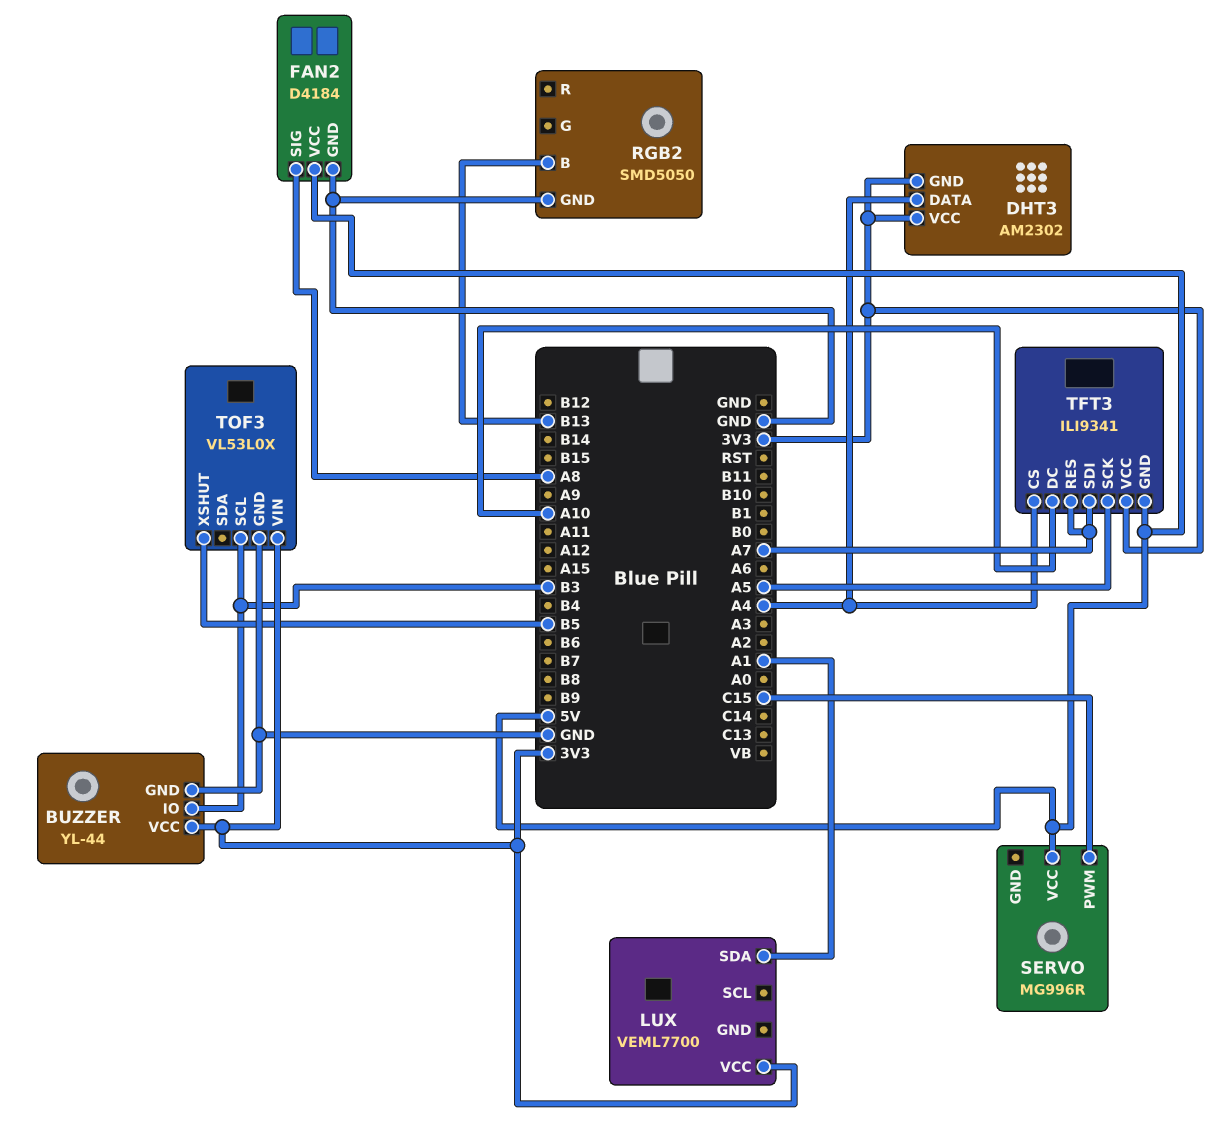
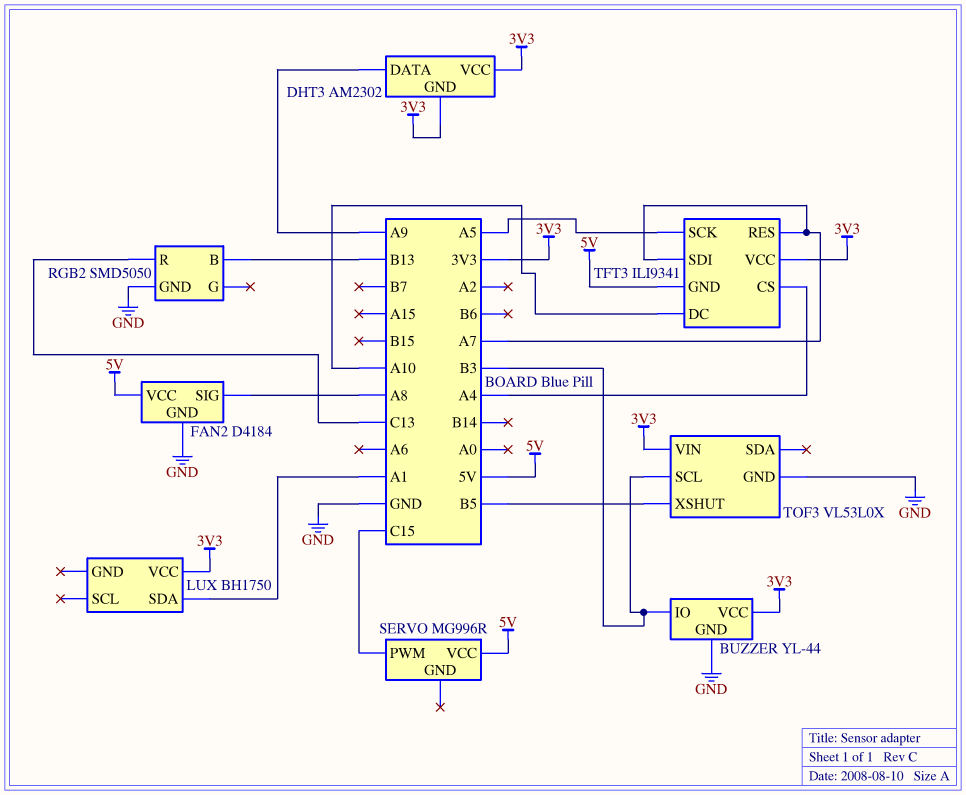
DHT3 pin DATA: A4 -> A9
LUX: VEML7700 -> BH1750
RGB2 pin R: none -> C13

